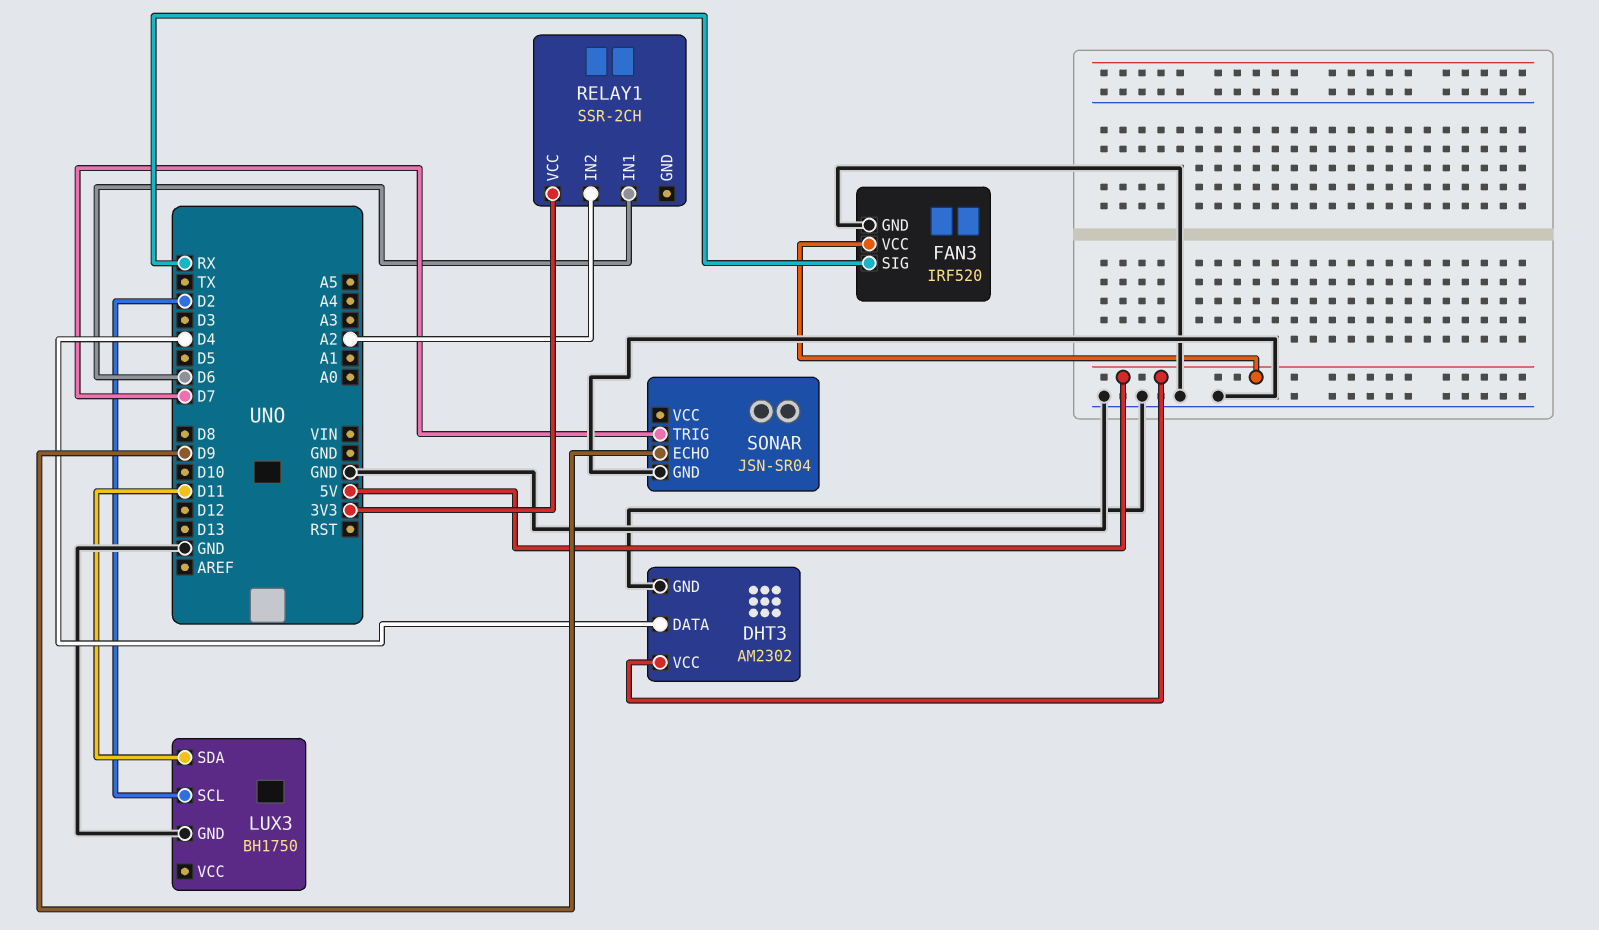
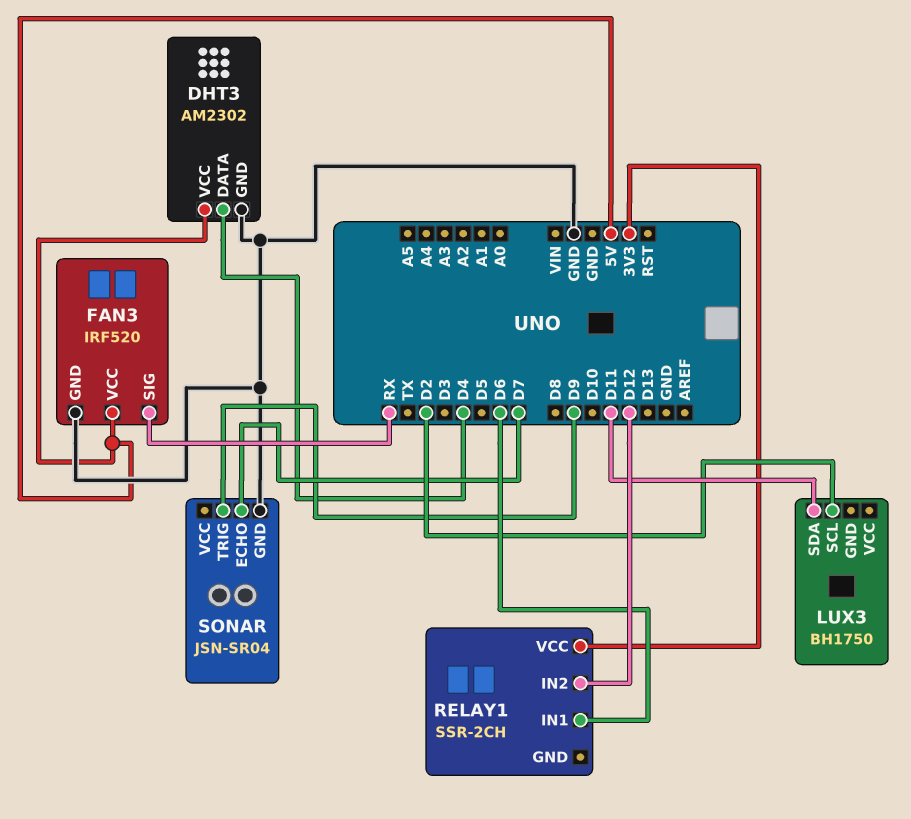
LUX3 pin GND: GND -> none
RELAY1 pin IN2: A2 -> D12
SONAR pin ECHO: D9 -> D7
SONAR pin TRIG: D7 -> D9

